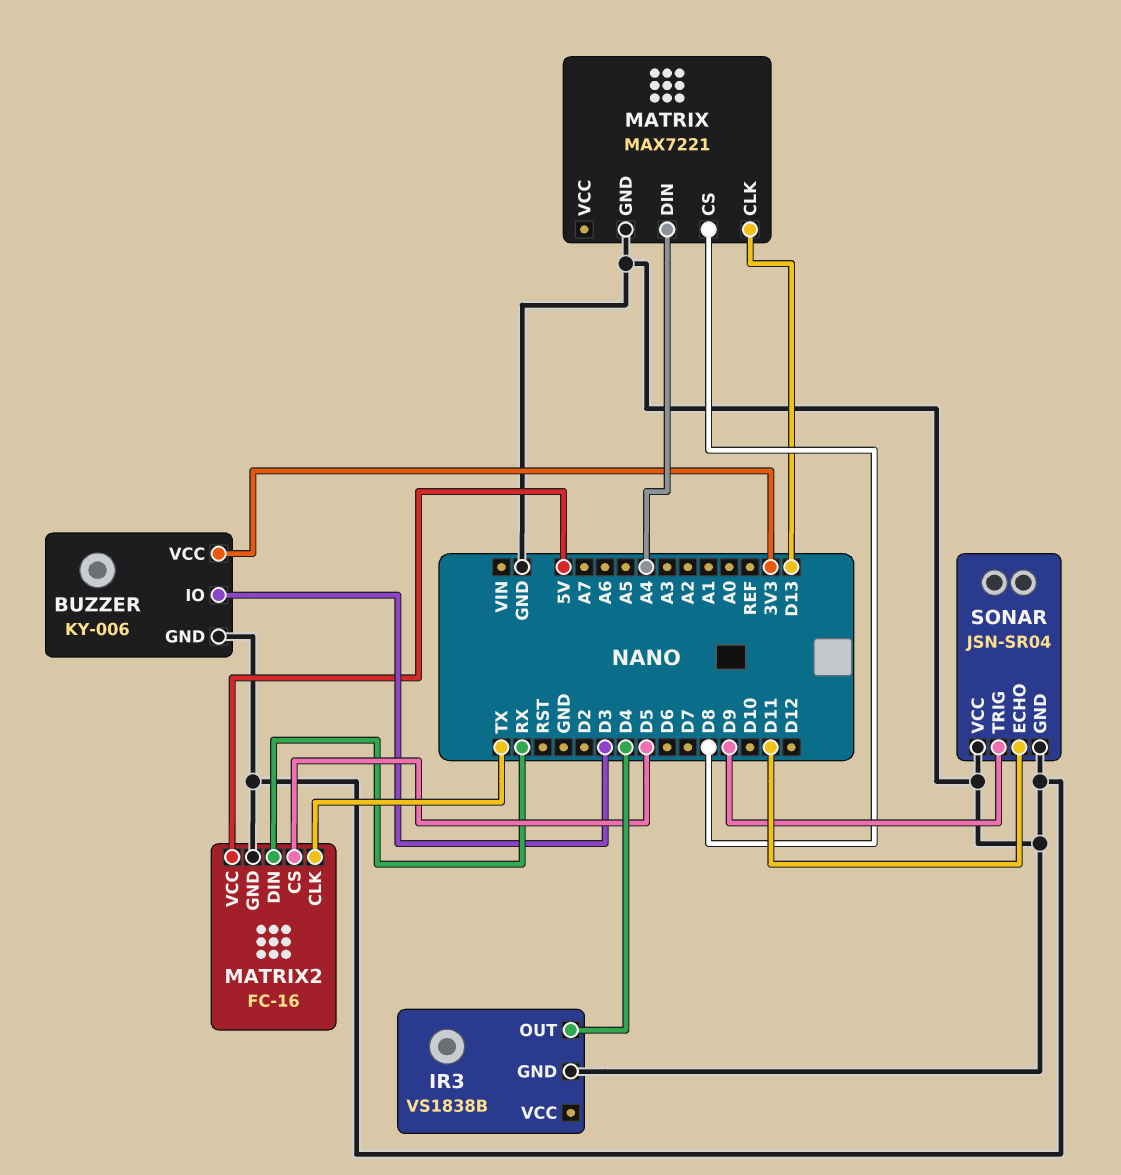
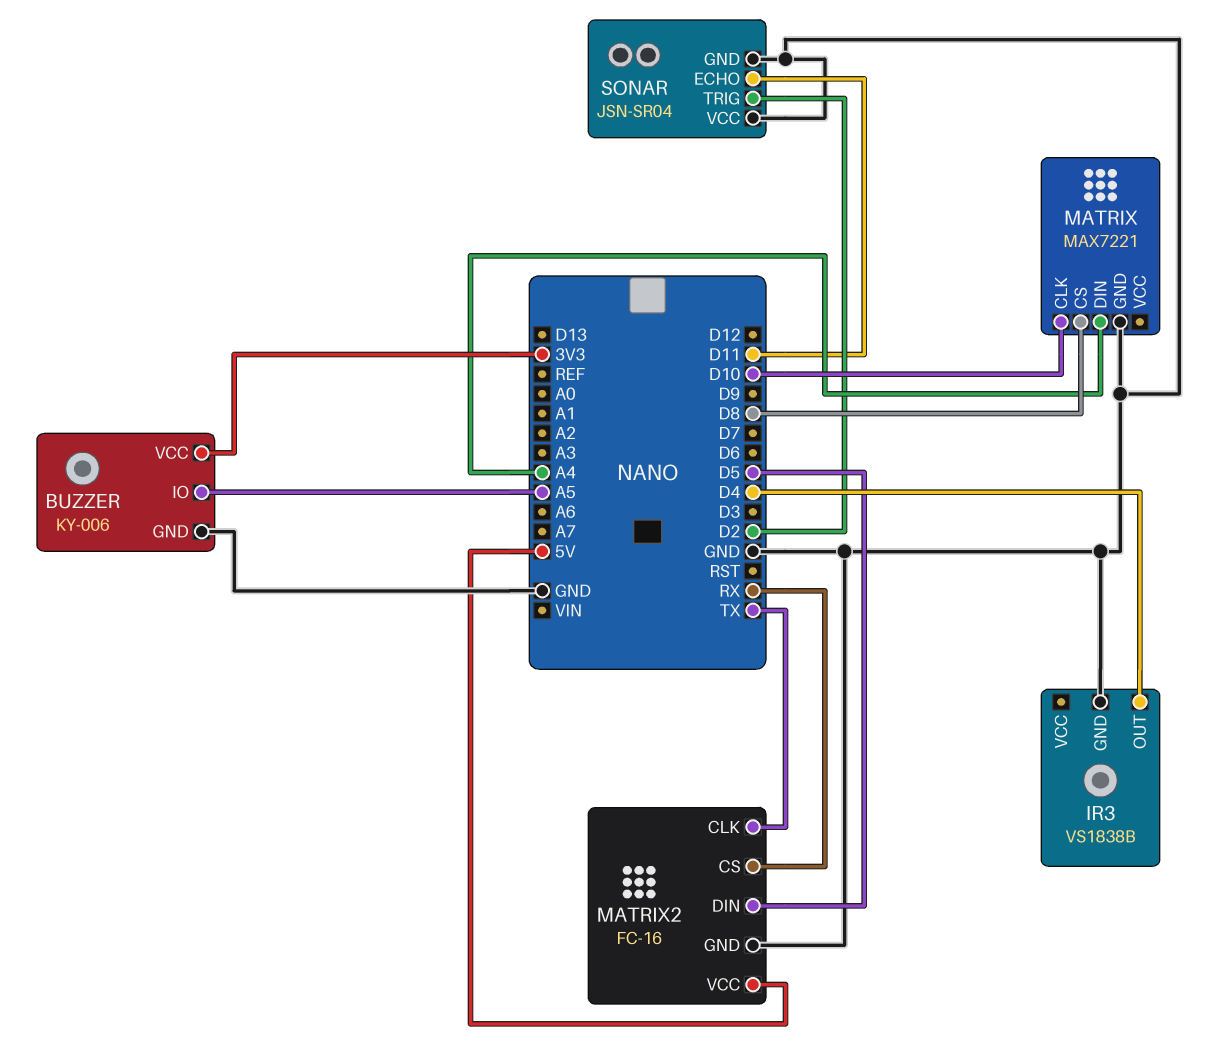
BUZZER pin IO: D3 -> A5
MATRIX pin CLK: D13 -> D10
MATRIX2 pin CS: D5 -> RX
MATRIX2 pin DIN: RX -> D5
SONAR pin TRIG: D9 -> D2

